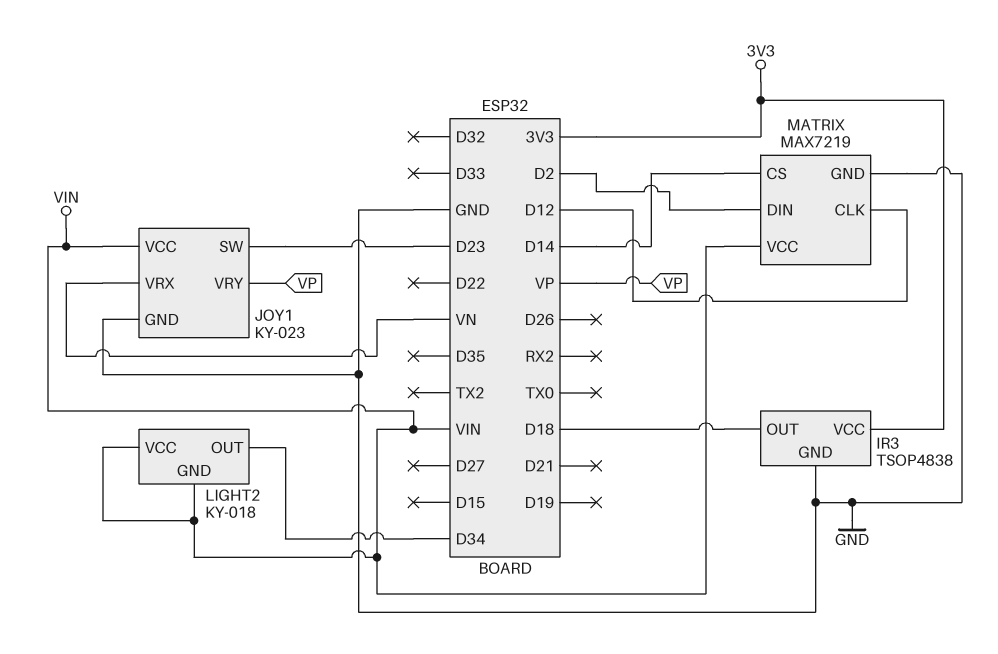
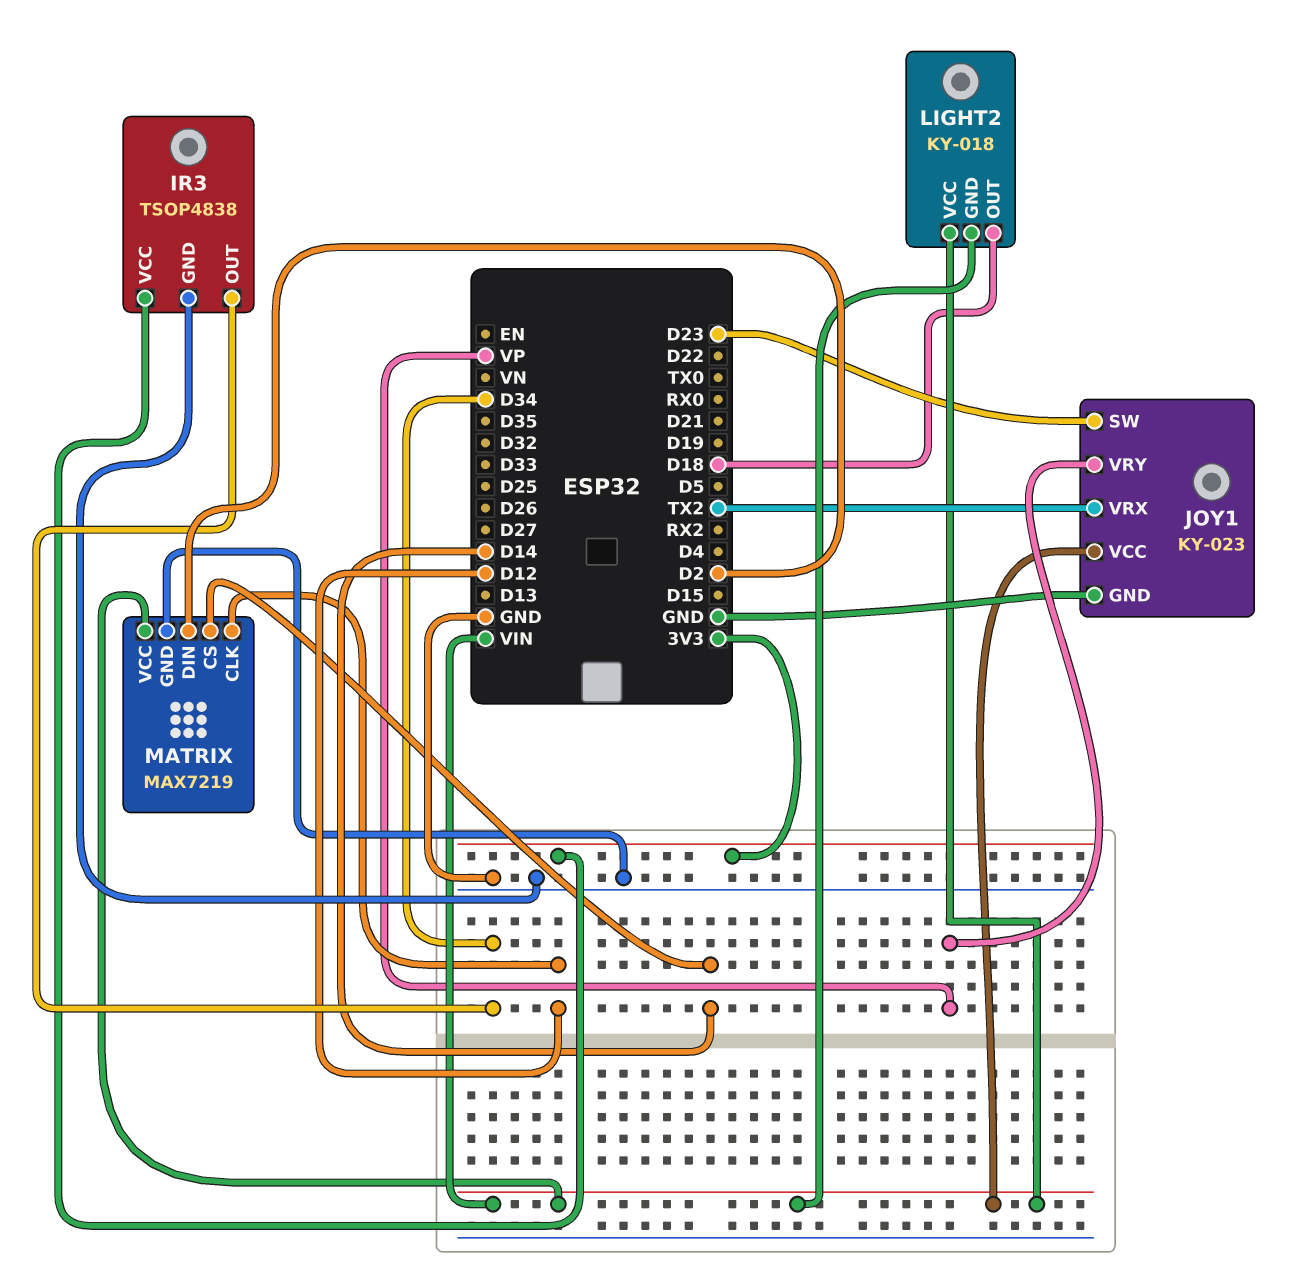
IR3 pin OUT: D18 -> D34
JOY1 pin VRX: VN -> TX2
LIGHT2 pin OUT: D34 -> D18

